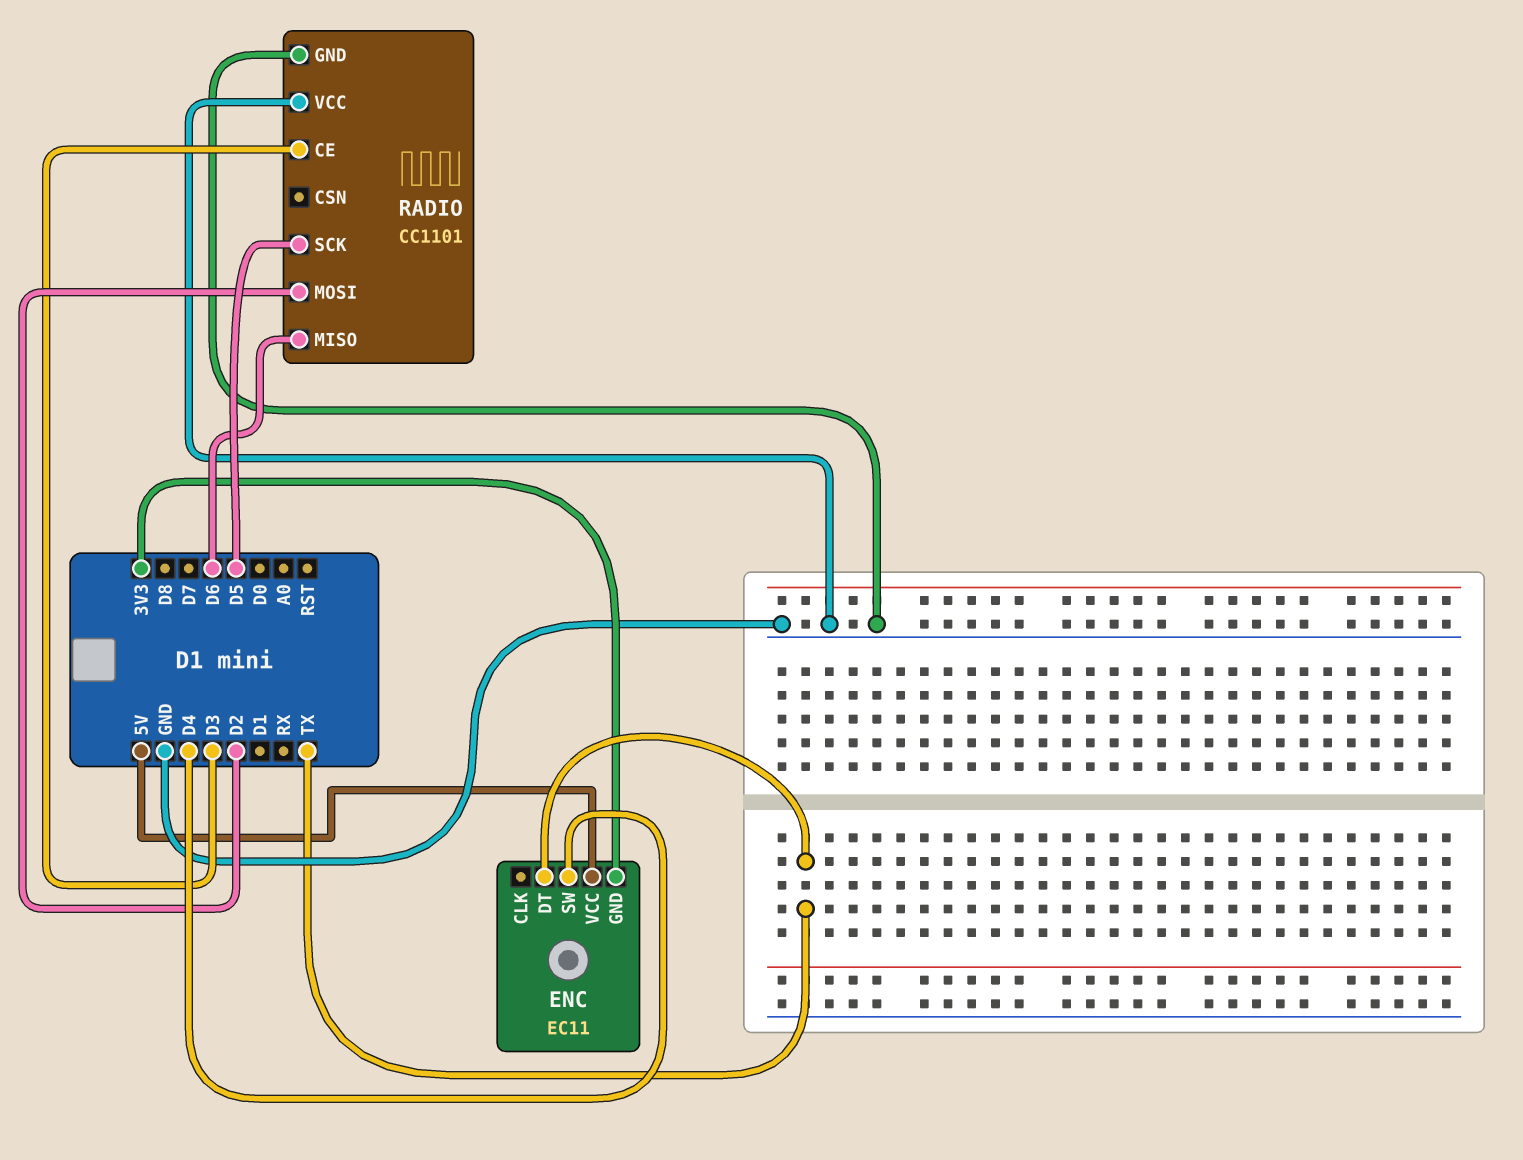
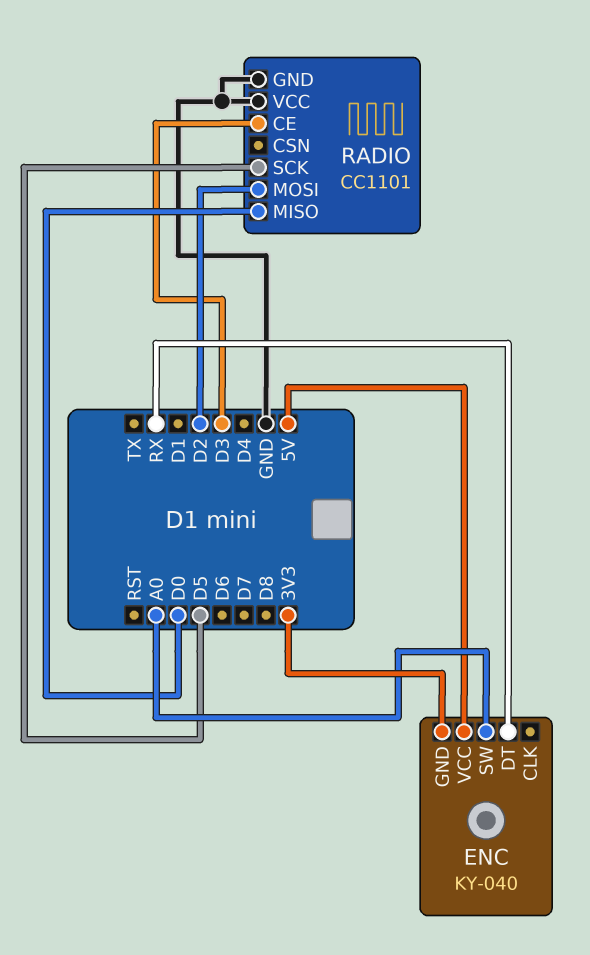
ENC: EC11 -> KY-040
ENC pin DT: TX -> RX
ENC pin SW: D4 -> A0
RADIO pin MISO: D6 -> D0

